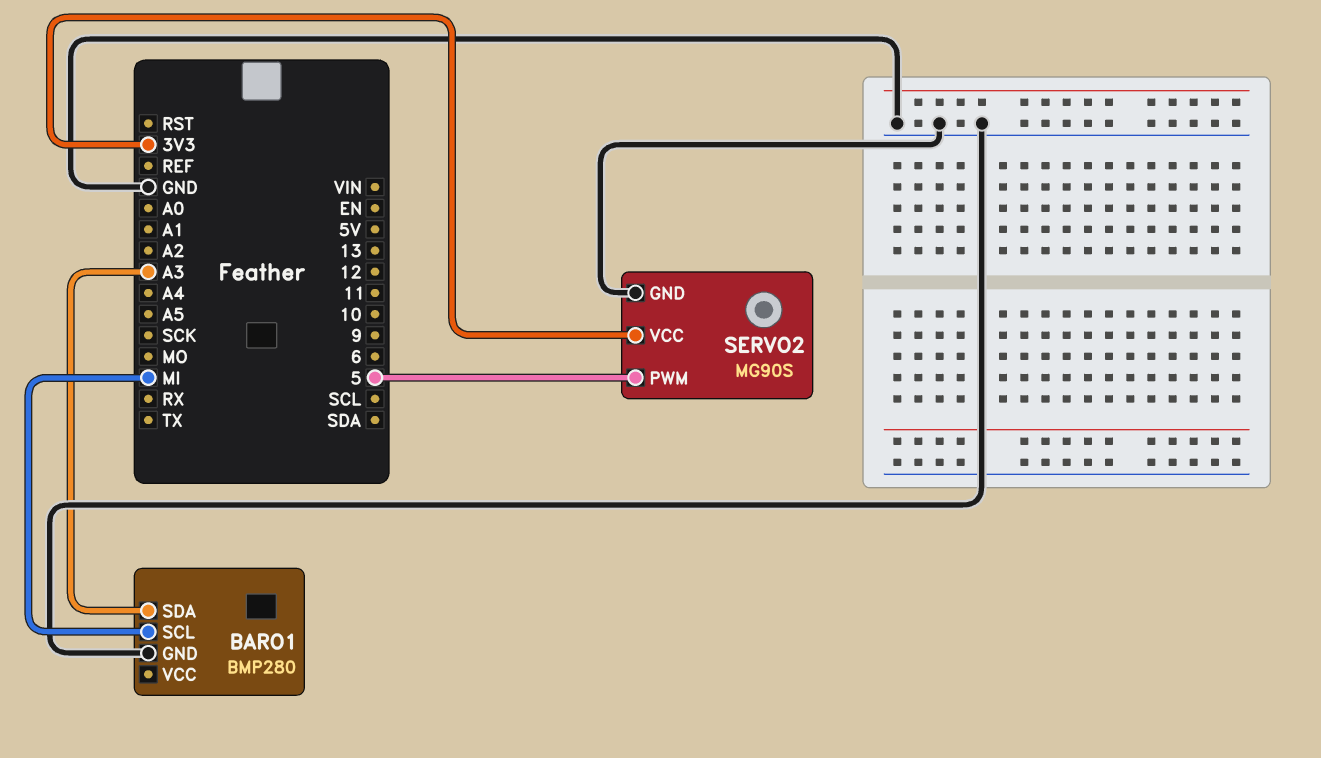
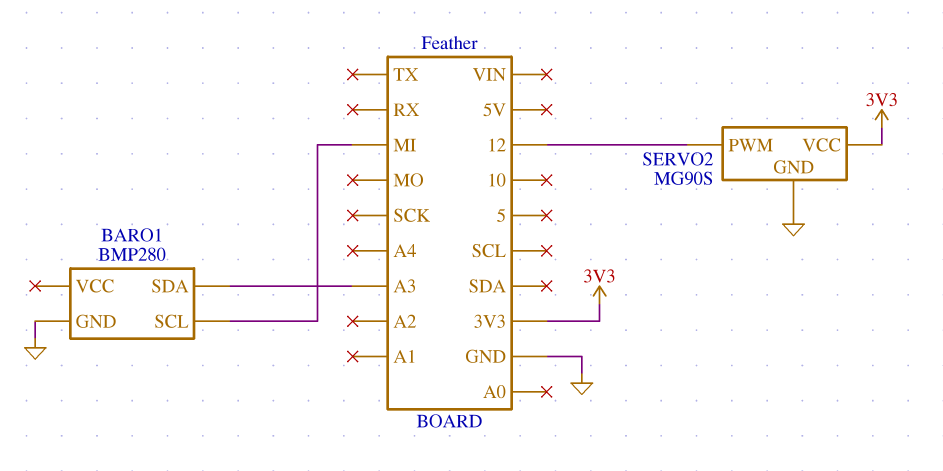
SERVO2 pin PWM: 5 -> 12

